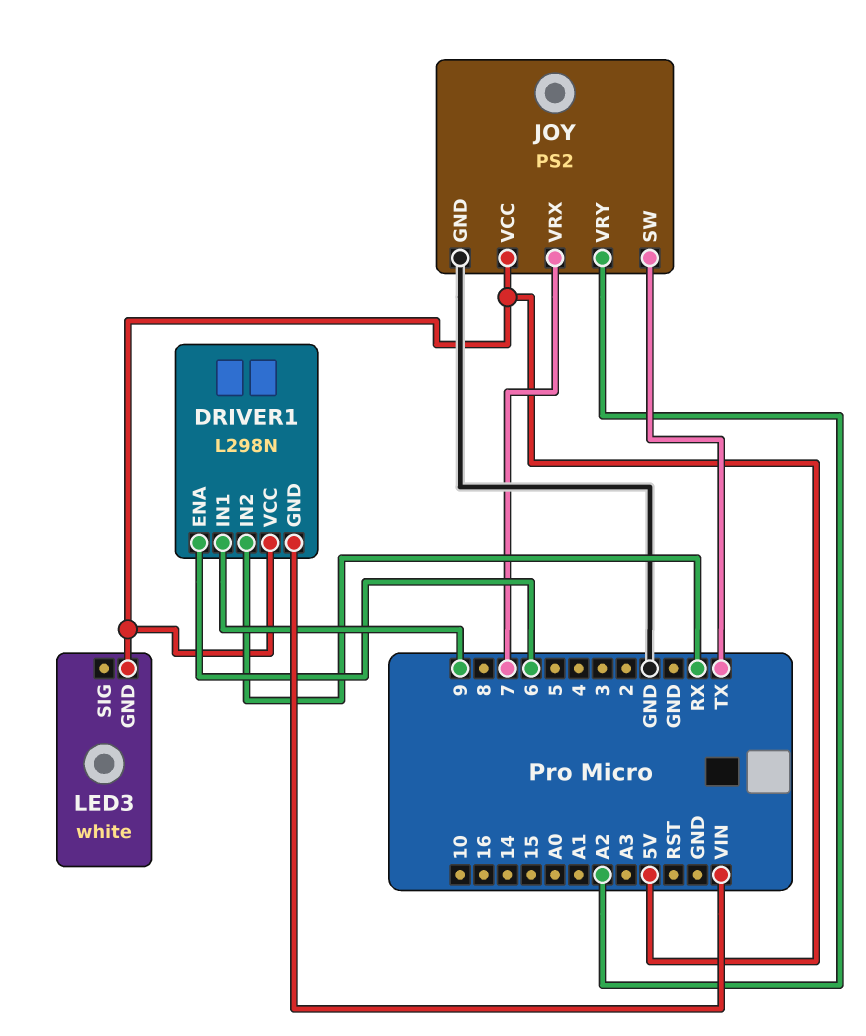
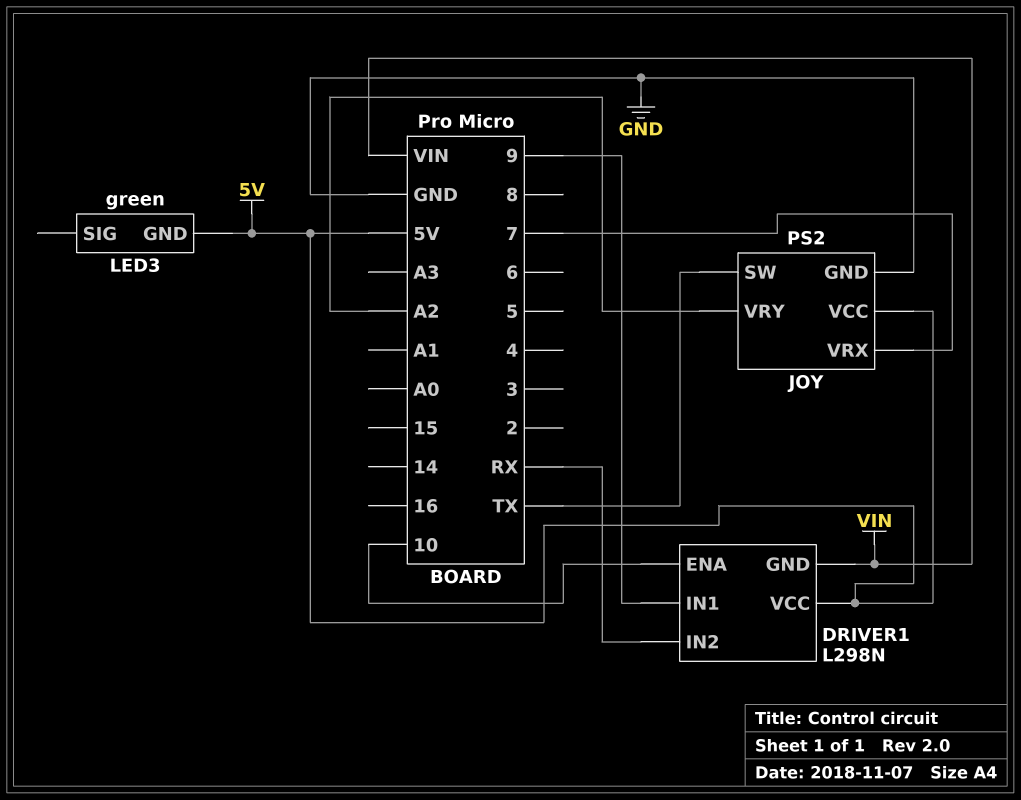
DRIVER1 pin ENA: 6 -> 10
LED3: white -> green

